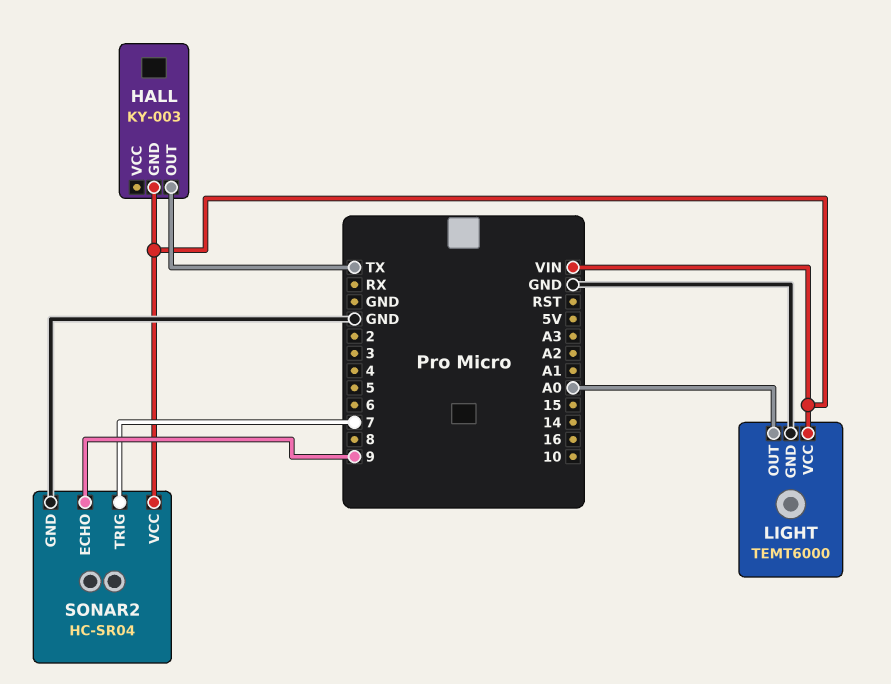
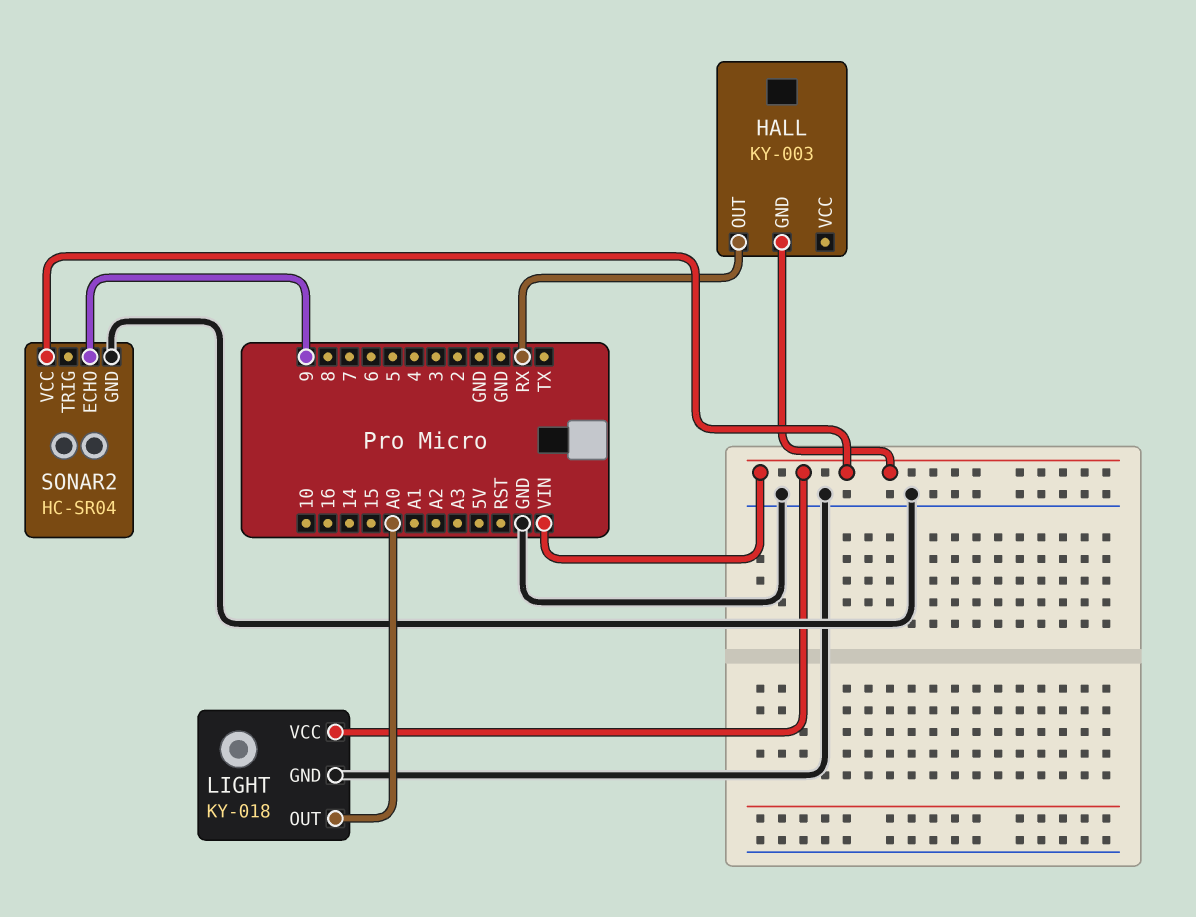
HALL pin OUT: TX -> RX
LIGHT: TEMT6000 -> KY-018
SONAR2 pin TRIG: 7 -> none

